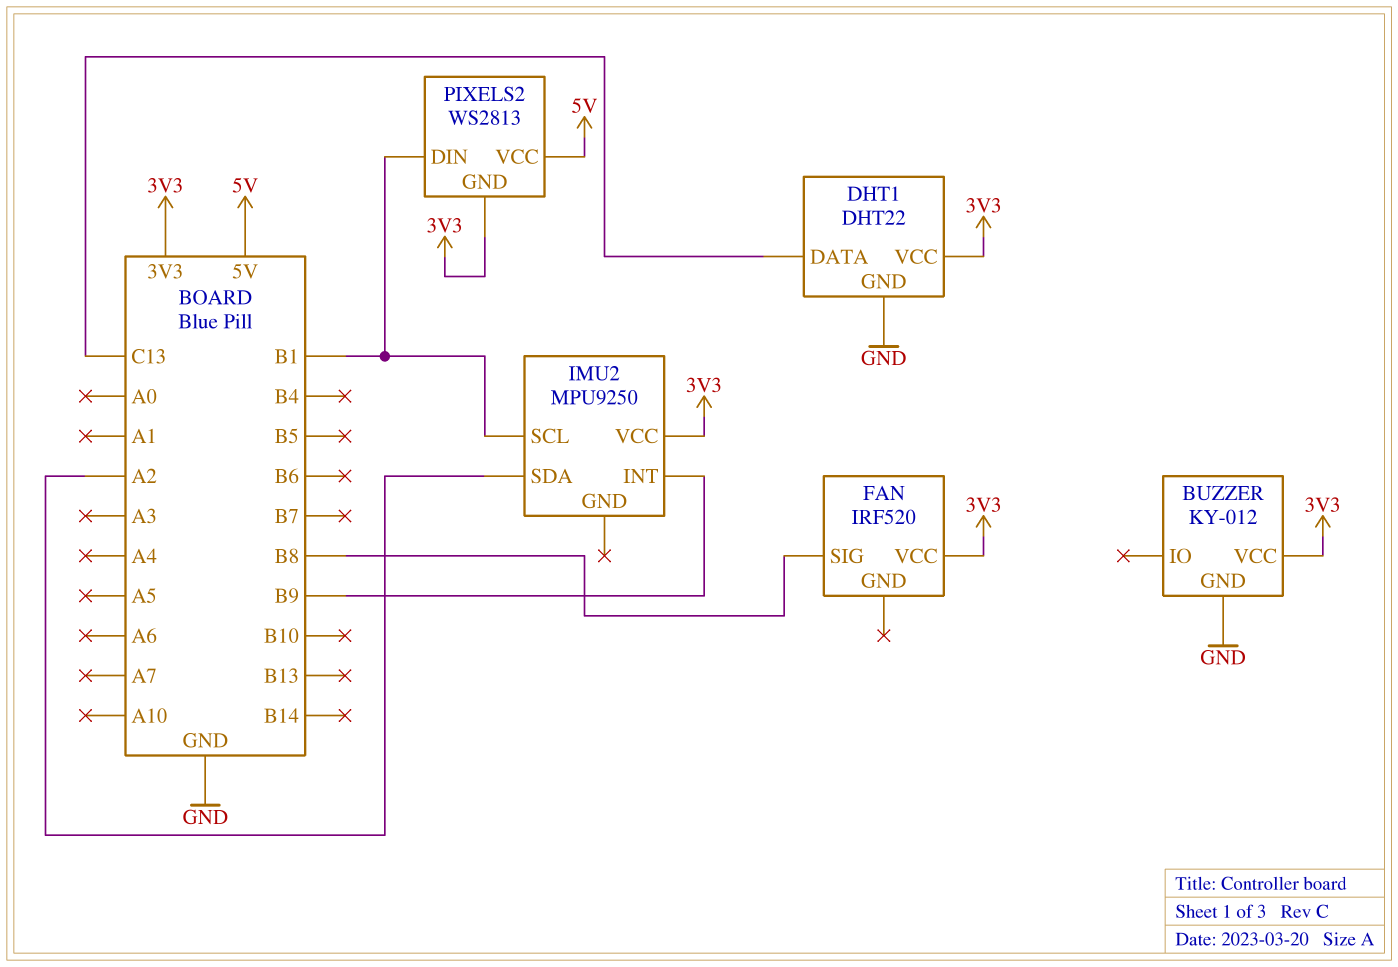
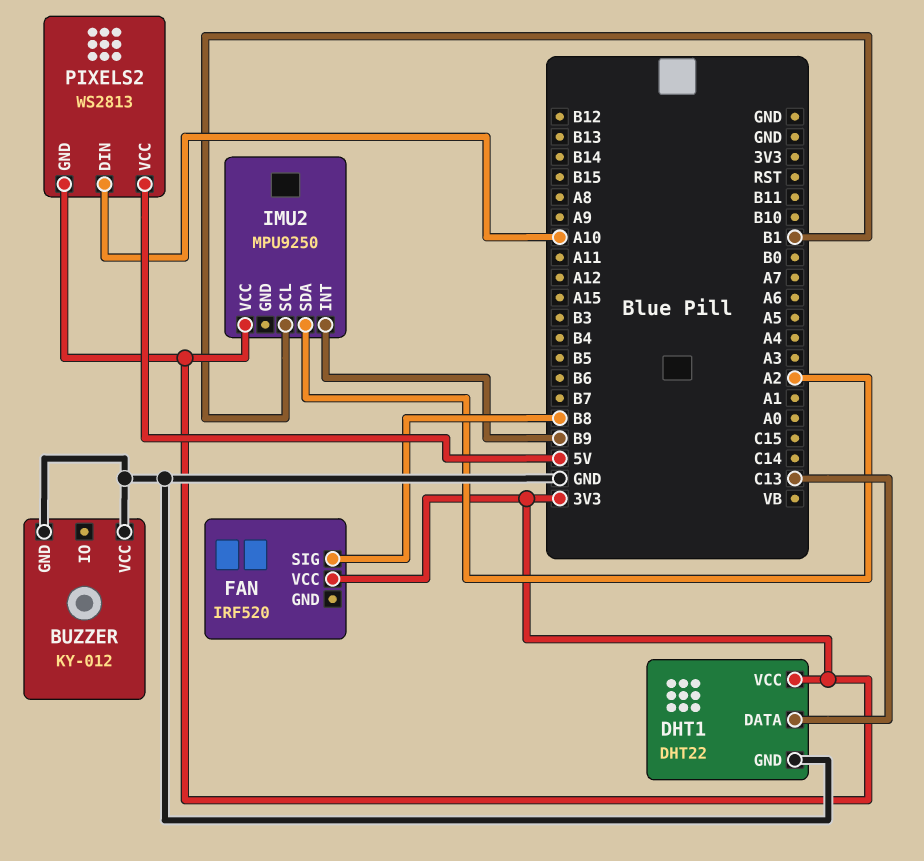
BUZZER pin VCC: 3V3 -> GND
PIXELS2 pin DIN: B1 -> A10

